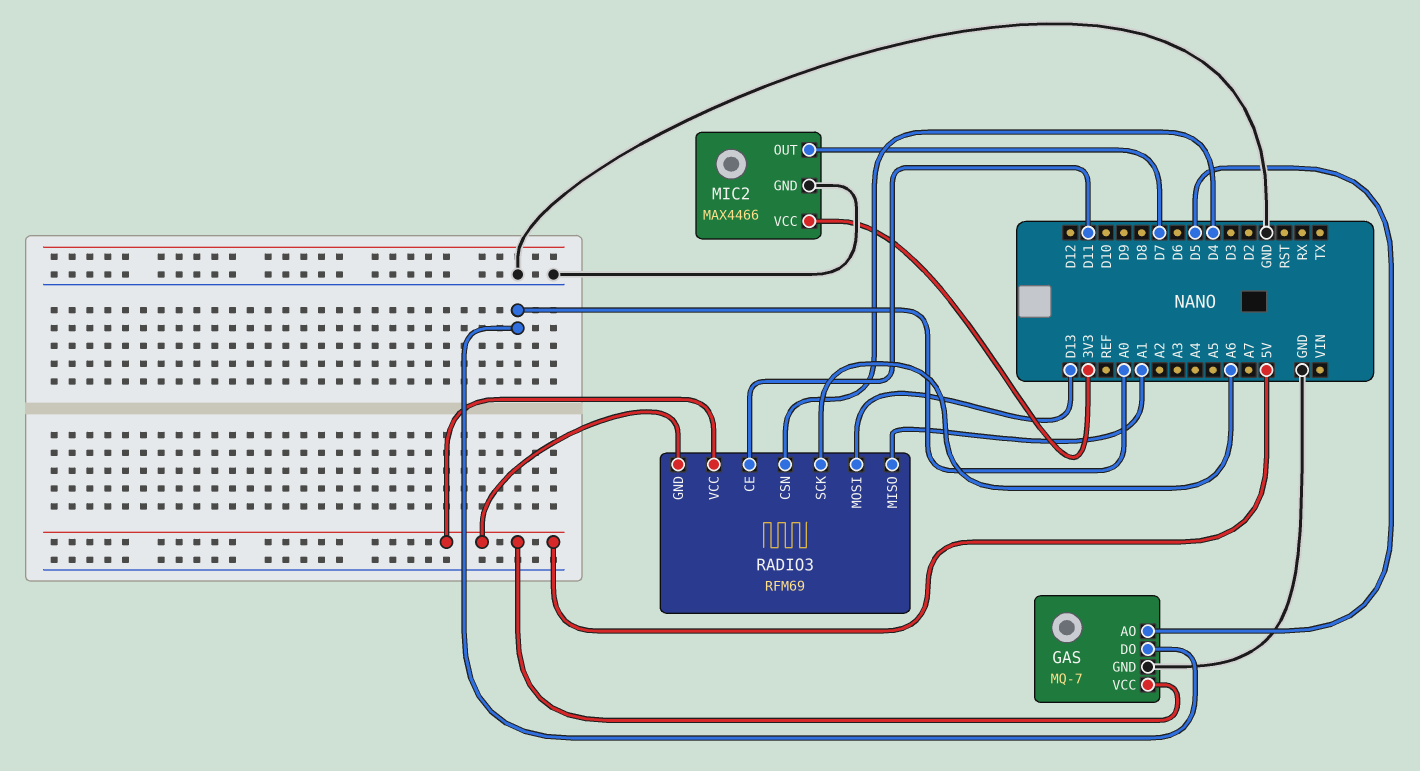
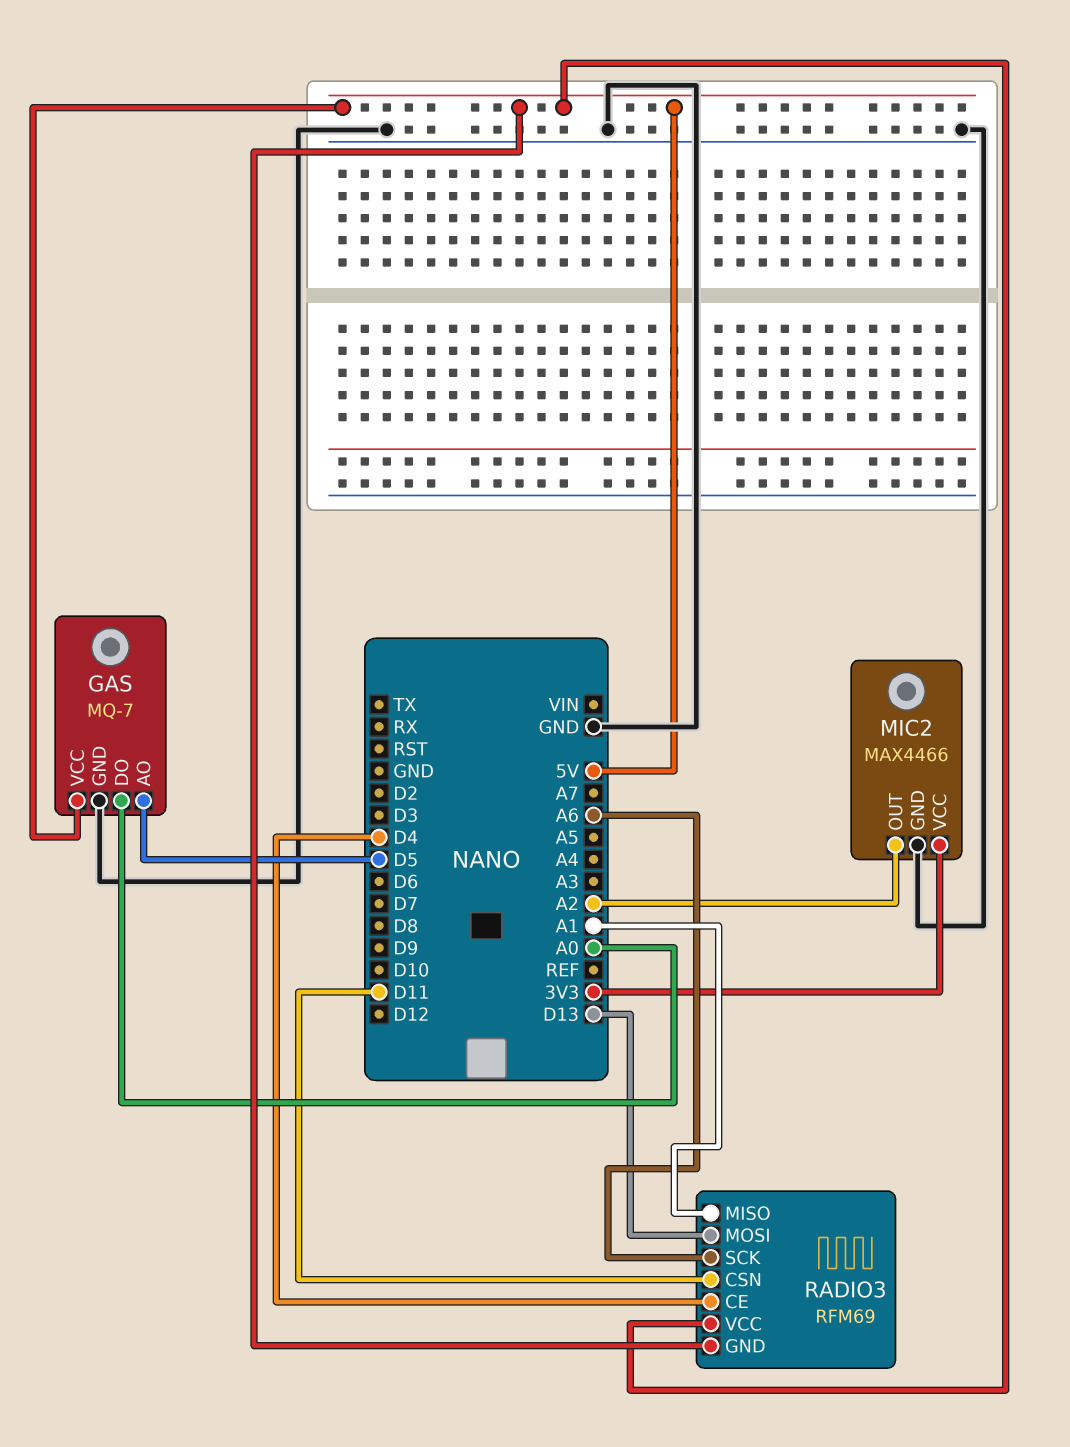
MIC2 pin OUT: D7 -> A2
RADIO3 pin CE: D11 -> D4
RADIO3 pin CSN: D4 -> D11

